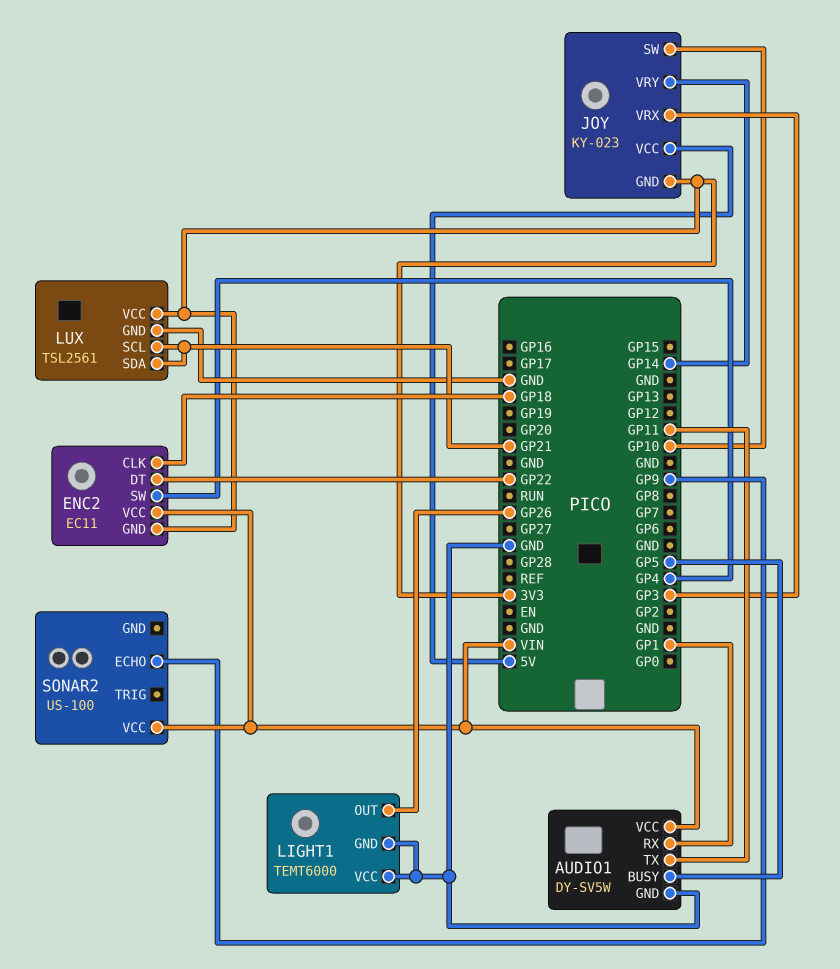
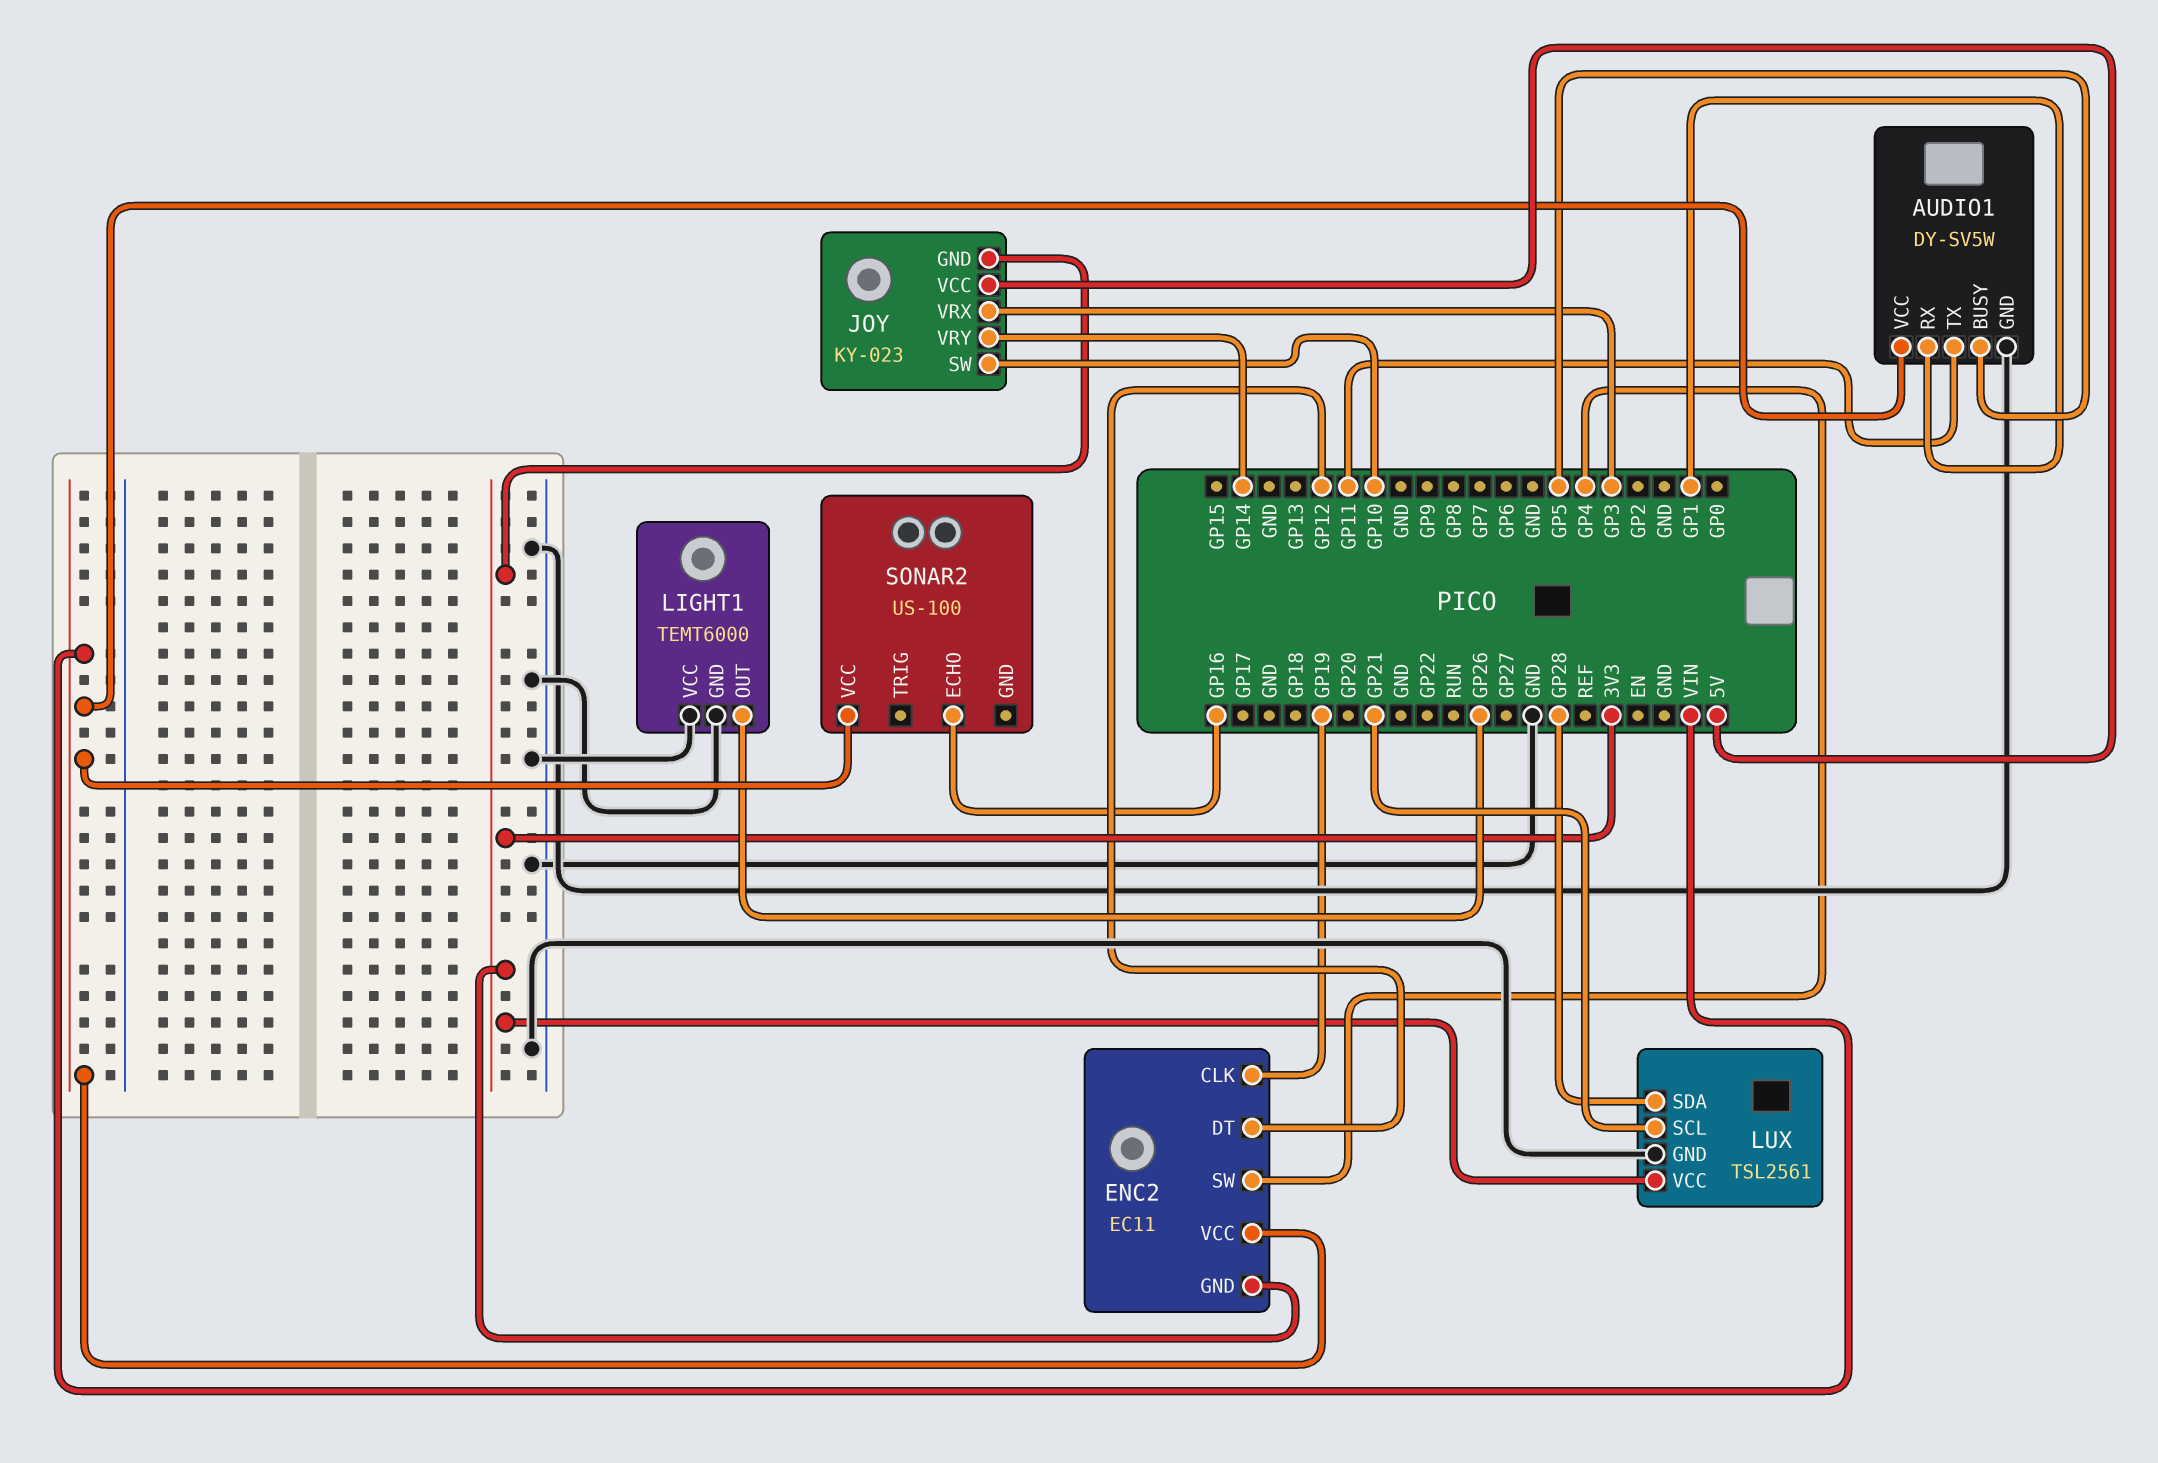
ENC2 pin CLK: GP18 -> GP19
ENC2 pin DT: GP22 -> GP12
LUX pin SDA: GP21 -> GP28
SONAR2 pin ECHO: GP9 -> GP16

